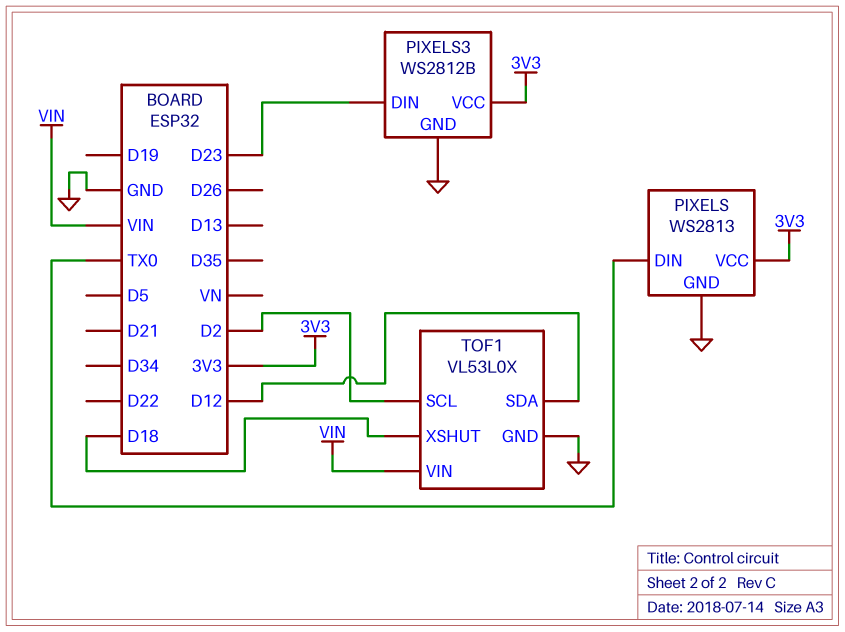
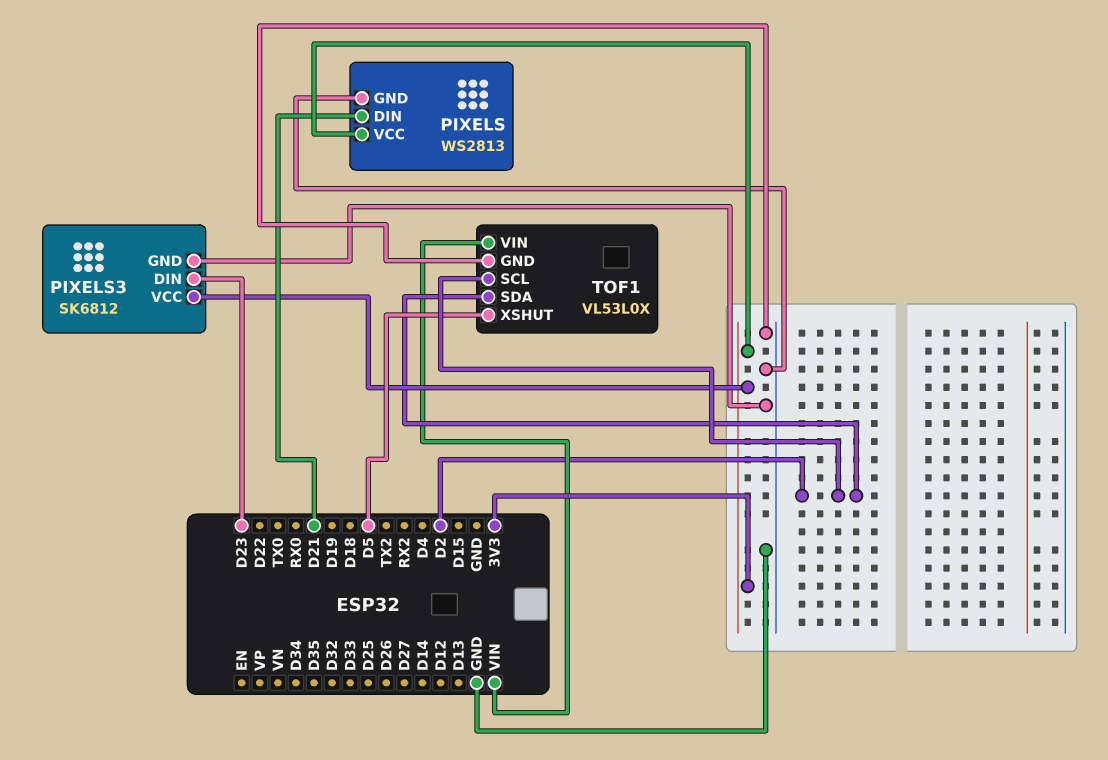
PIXELS pin DIN: TX0 -> D21
PIXELS3: WS2812B -> SK6812
TOF1 pin SDA: D12 -> D2
TOF1 pin XSHUT: D18 -> D5

